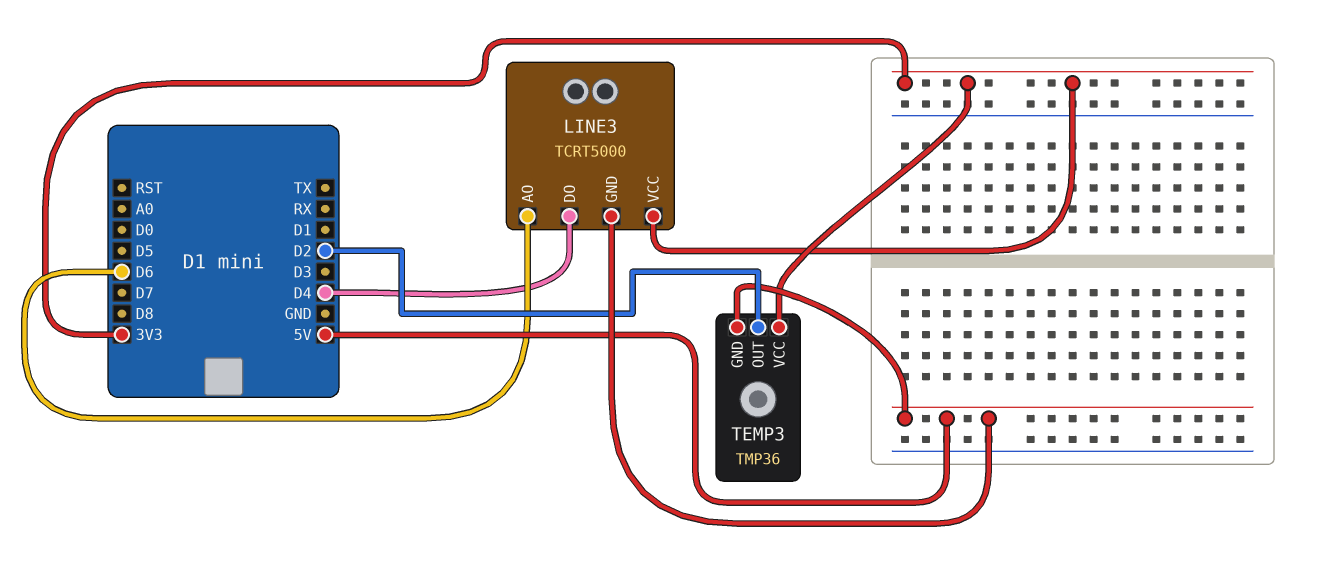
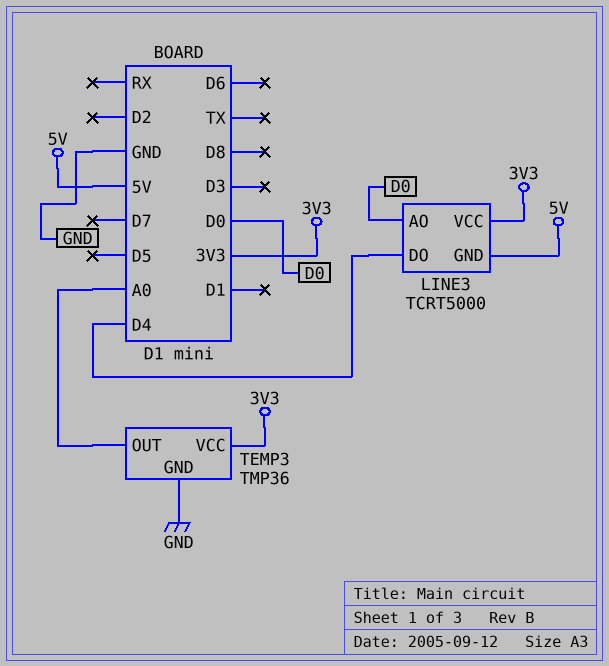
LINE3 pin AO: D6 -> D0
TEMP3 pin GND: 5V -> GND
TEMP3 pin OUT: D2 -> A0

